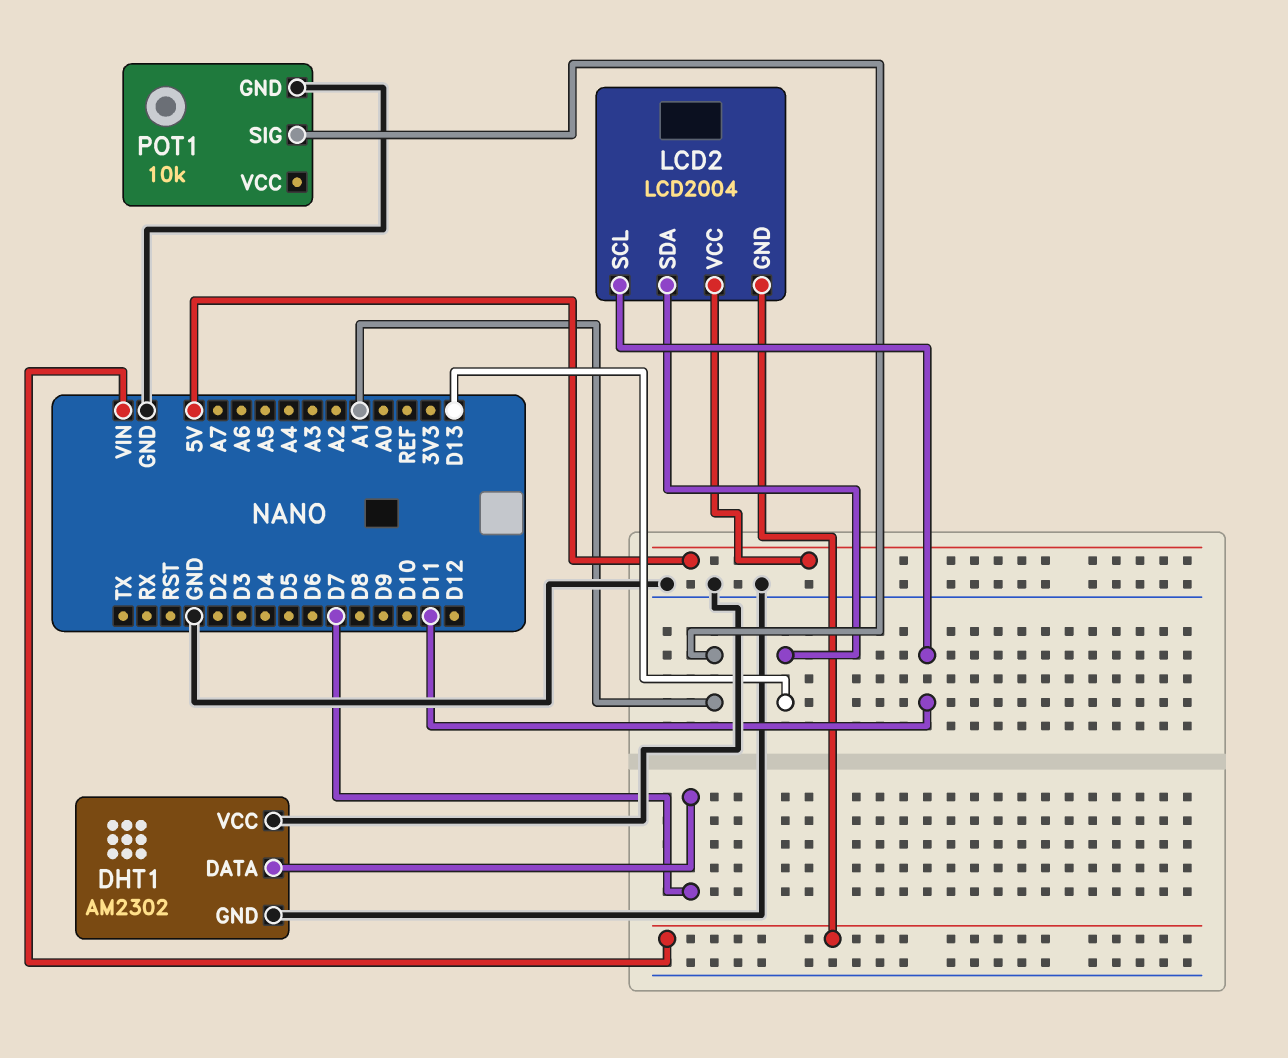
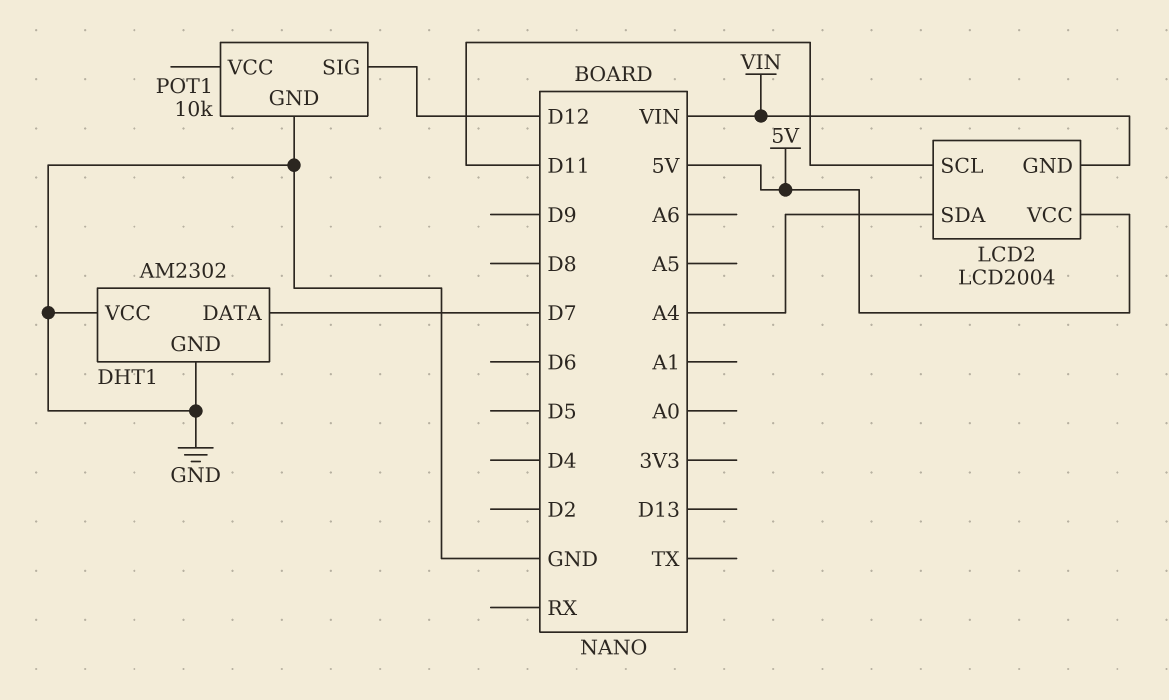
LCD2 pin SDA: D13 -> A4
POT1 pin SIG: A1 -> D12

